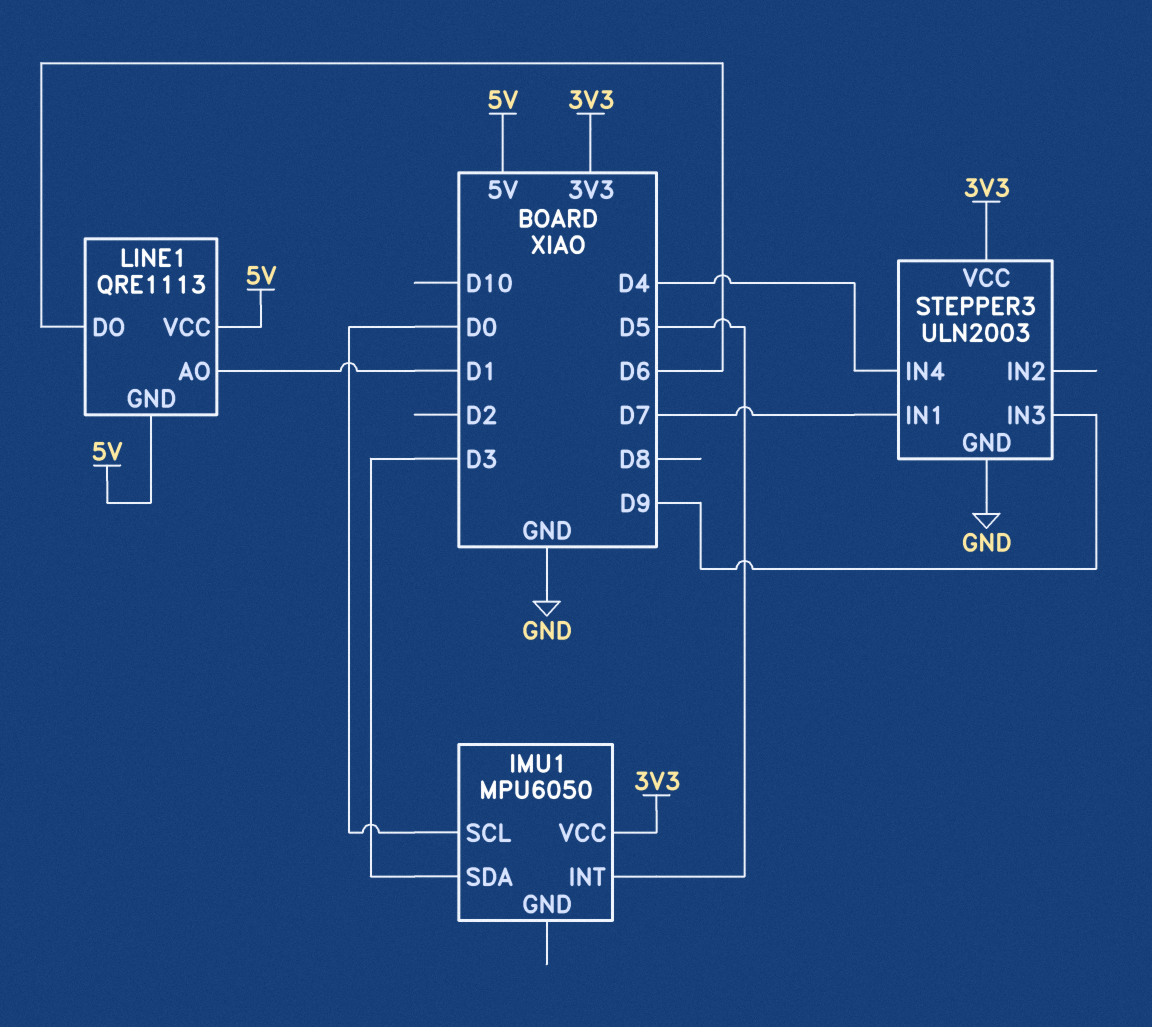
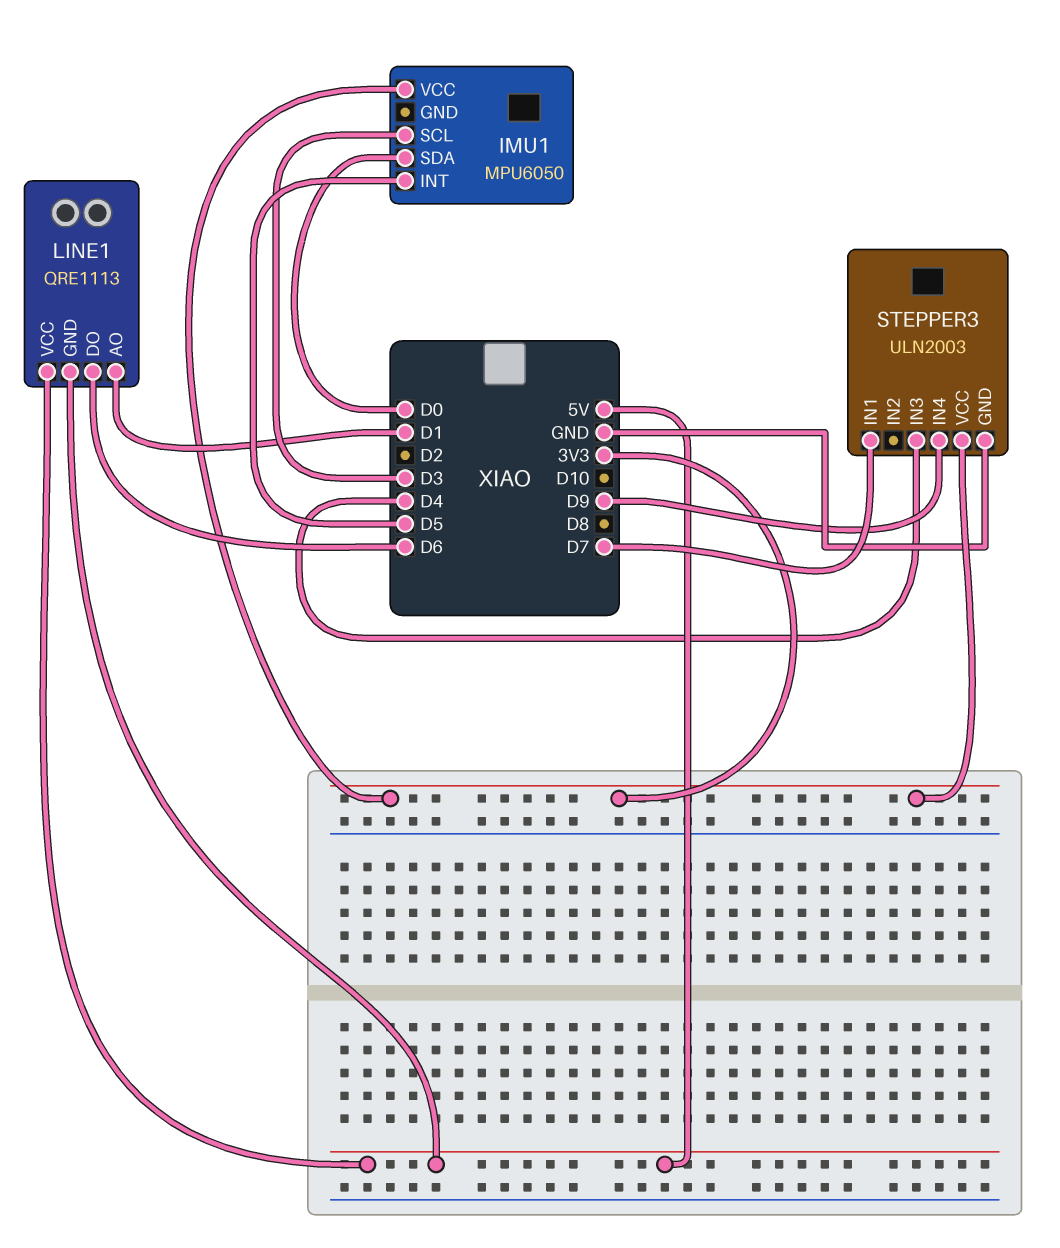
IMU1 pin SCL: D0 -> D3
IMU1 pin SDA: D3 -> D0
STEPPER3 pin IN3: D9 -> D4
STEPPER3 pin IN4: D4 -> D9

